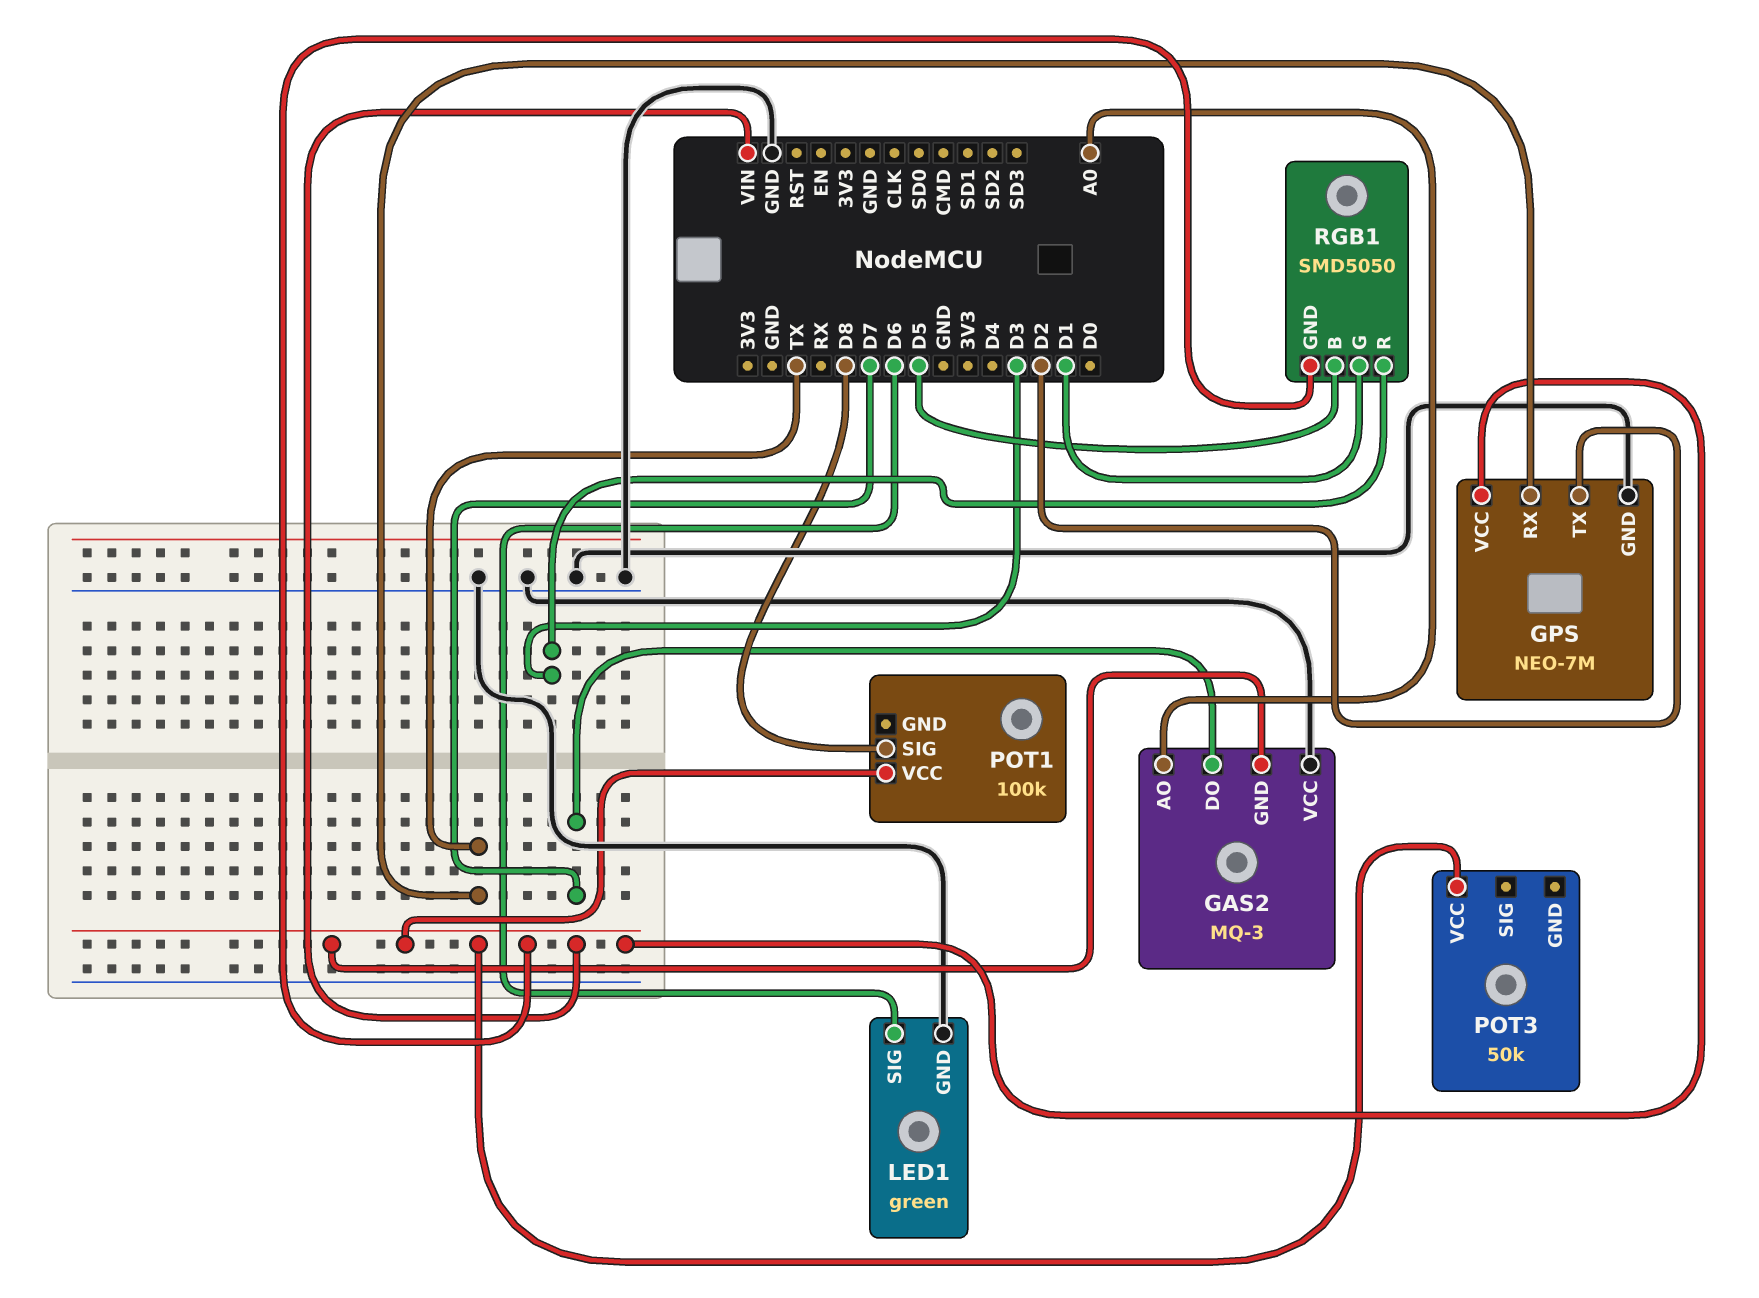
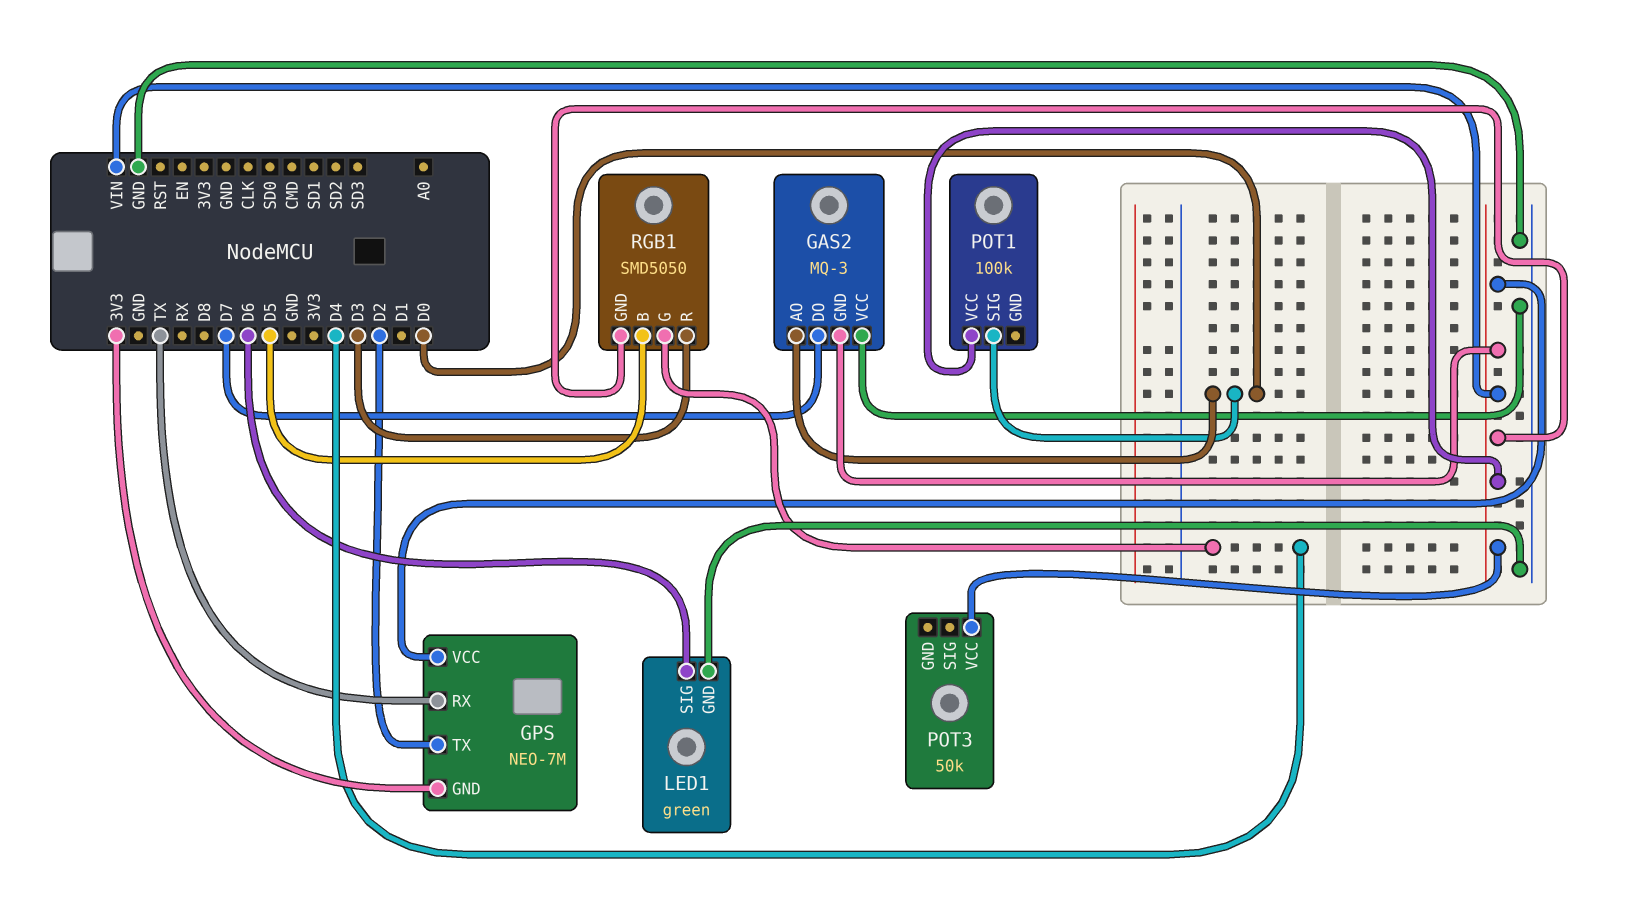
GAS2 pin AO: A0 -> D0
GPS pin GND: GND -> 3V3
POT1 pin SIG: D8 -> D0
RGB1 pin G: D1 -> D4

